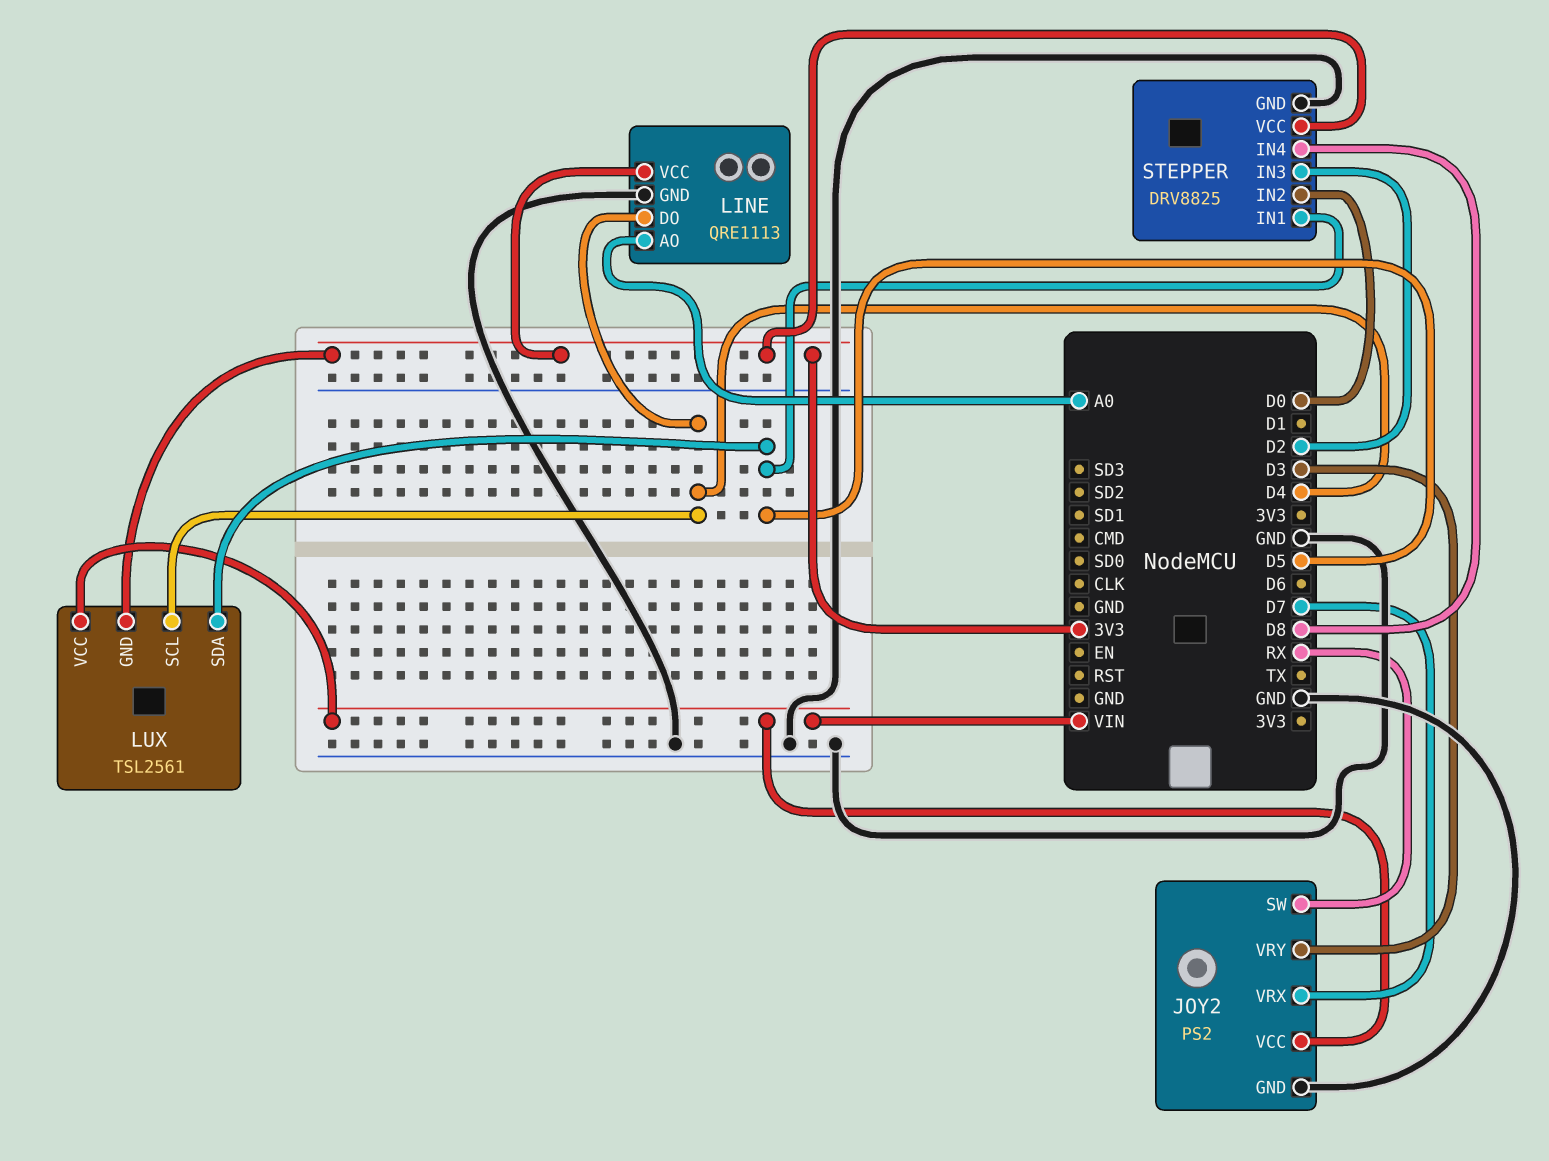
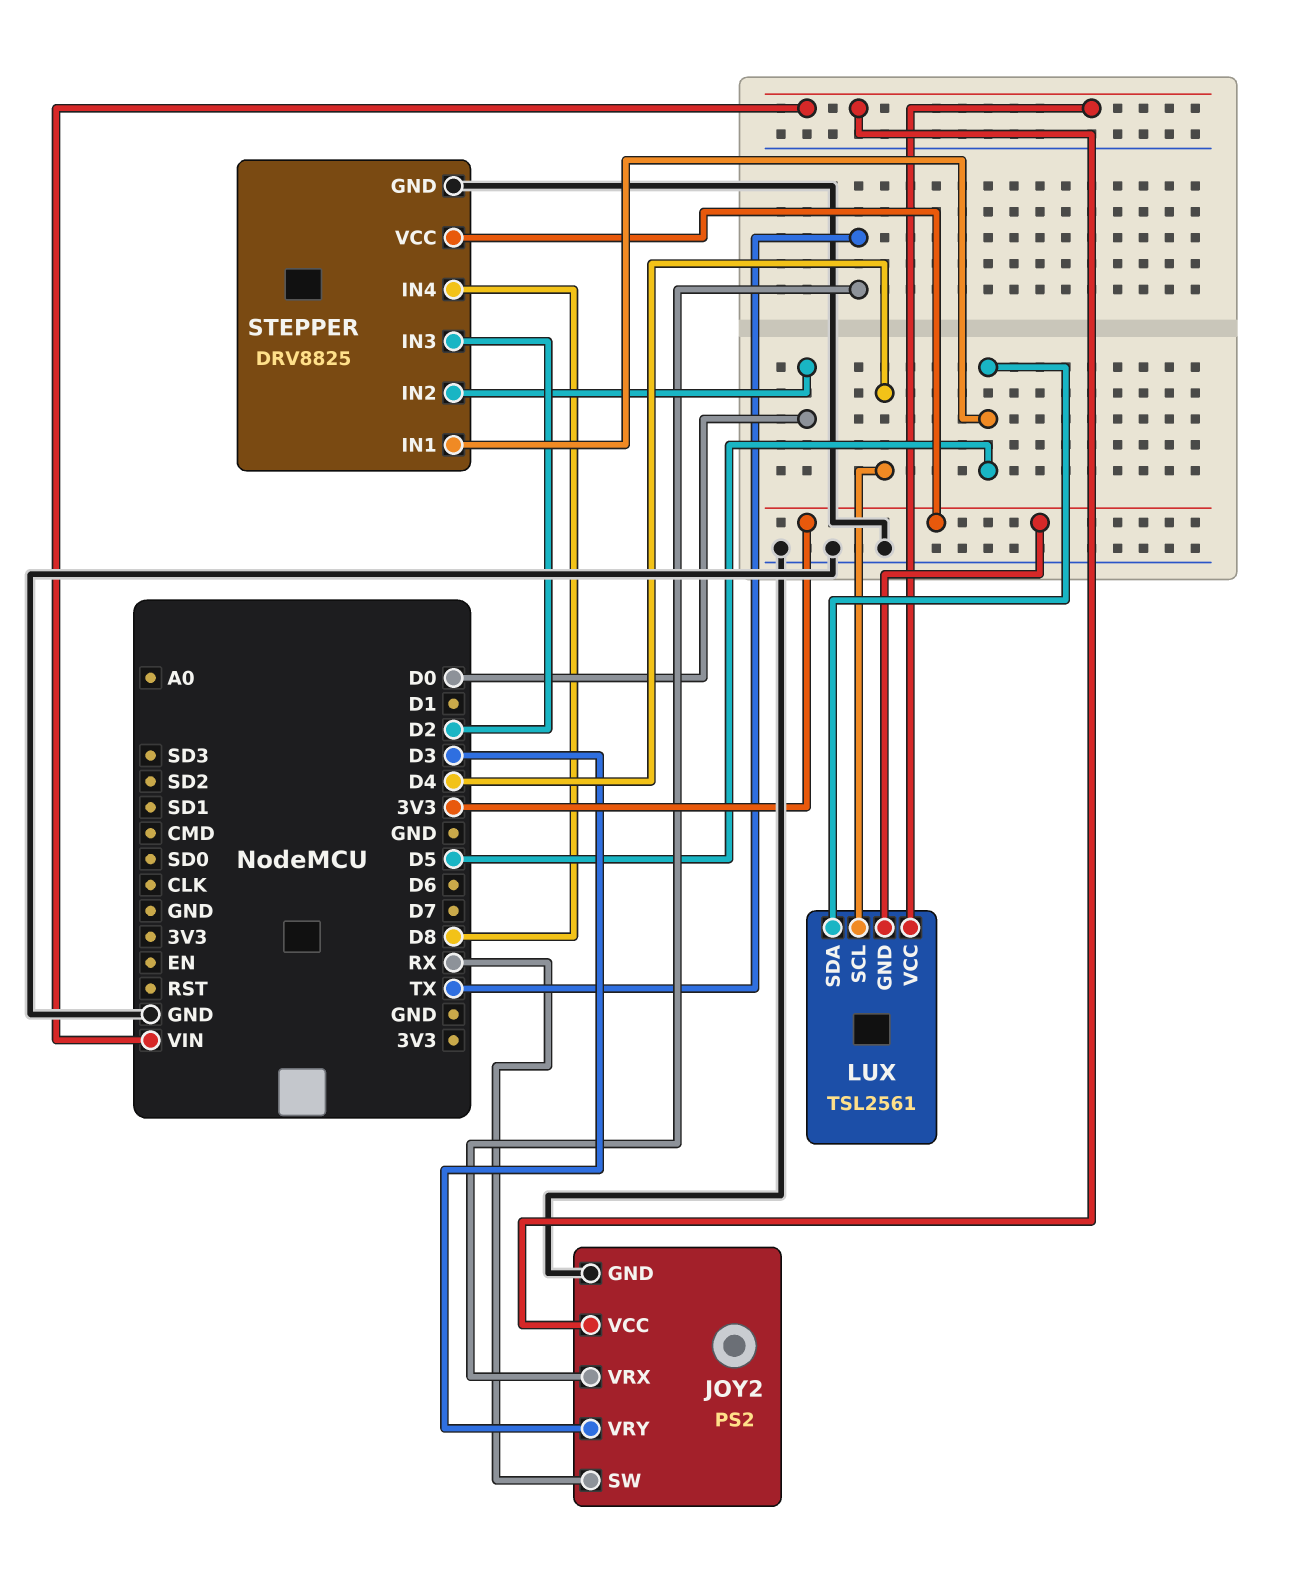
JOY2 pin VRX: D7 -> TX
LINE: QRE1113 -> none
LINE pin AO: A0 -> none
LINE pin DO: D4 -> none
LINE pin GND: GND -> none
LINE pin VCC: 3V3 -> none

